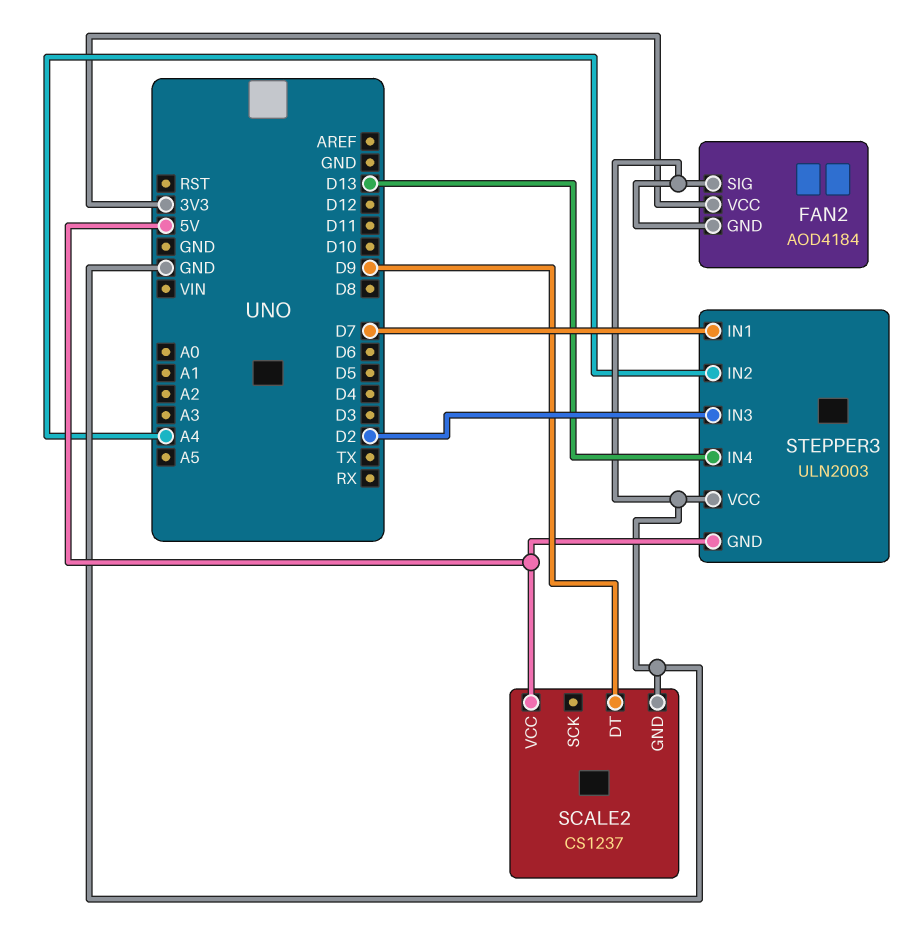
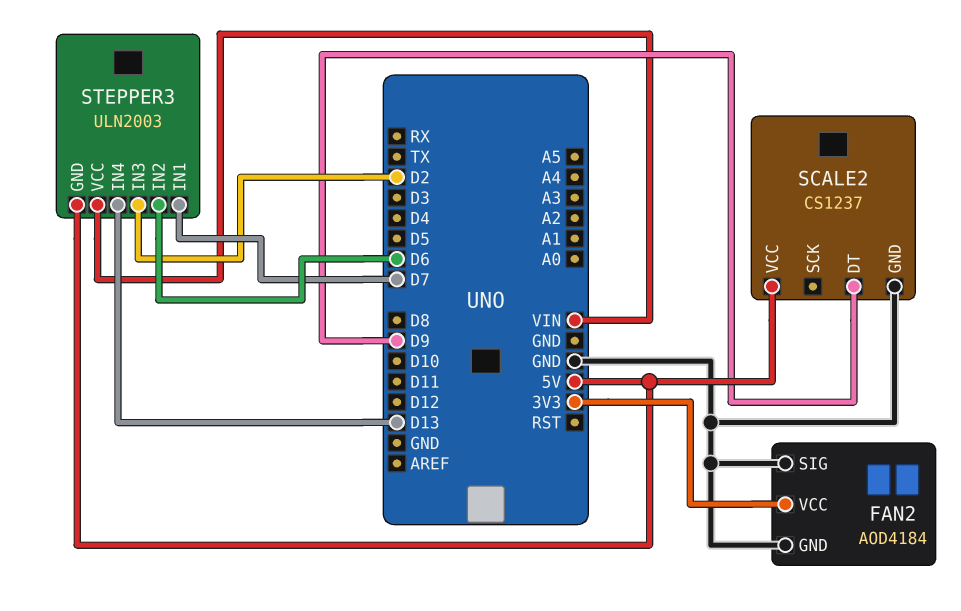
STEPPER3 pin IN2: A4 -> D6
STEPPER3 pin VCC: GND -> VIN

